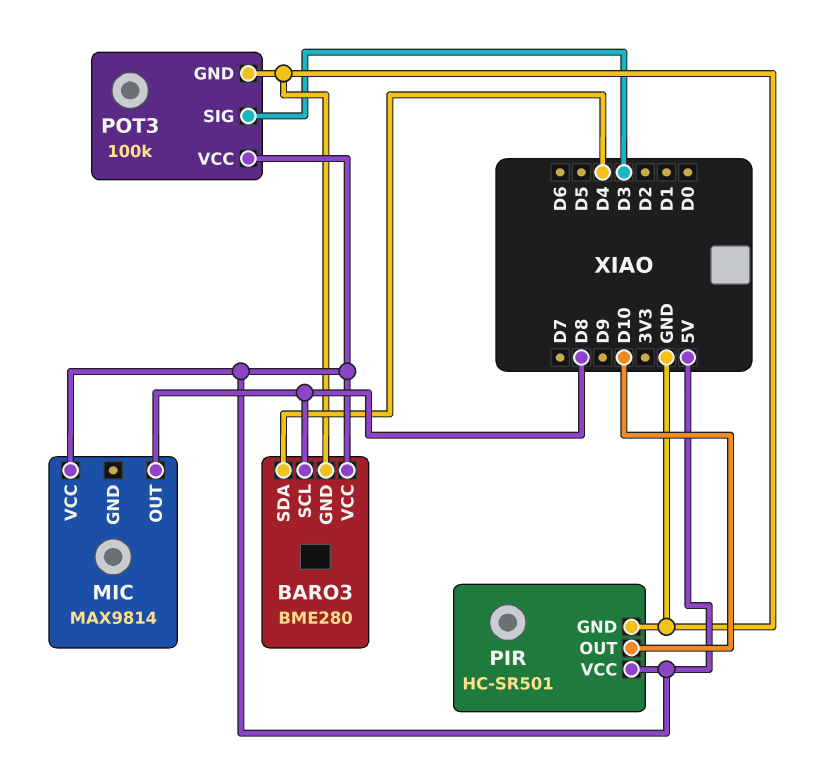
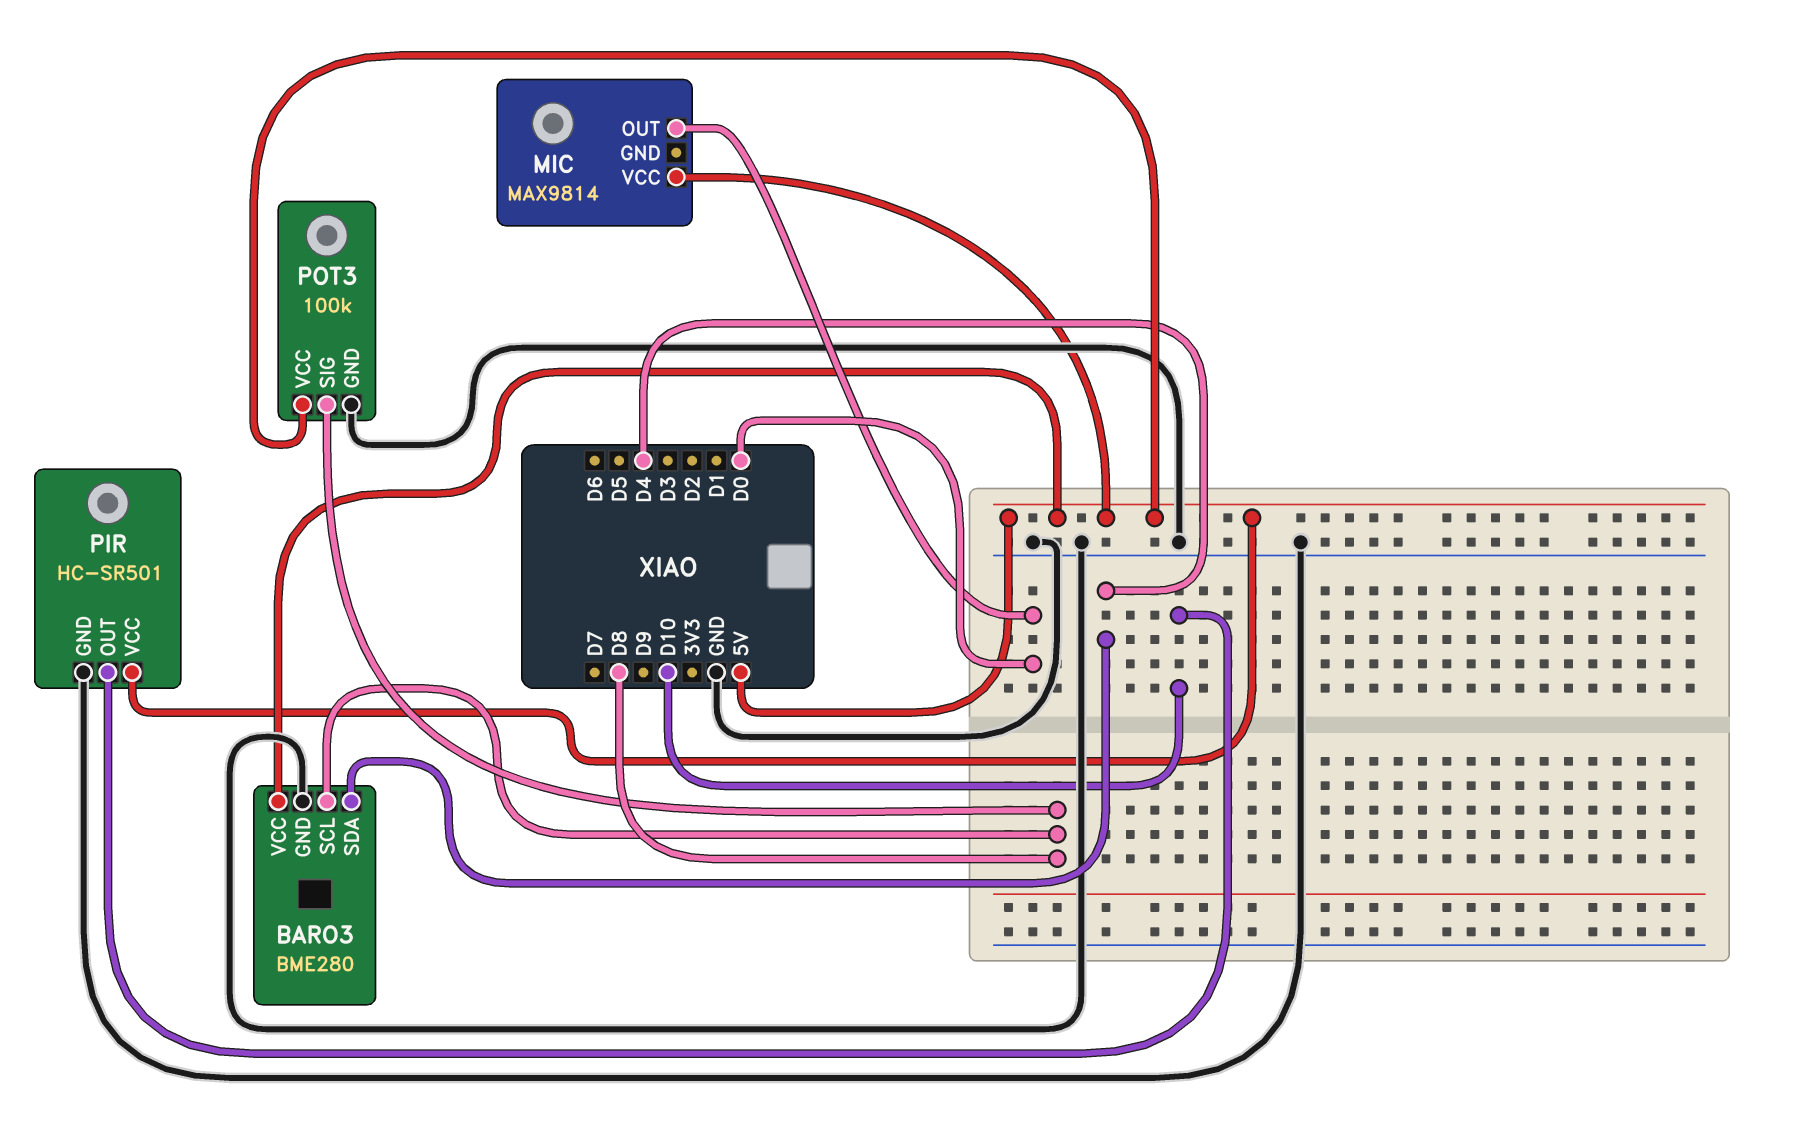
MIC pin OUT: D8 -> D0
POT3 pin SIG: D3 -> D8

